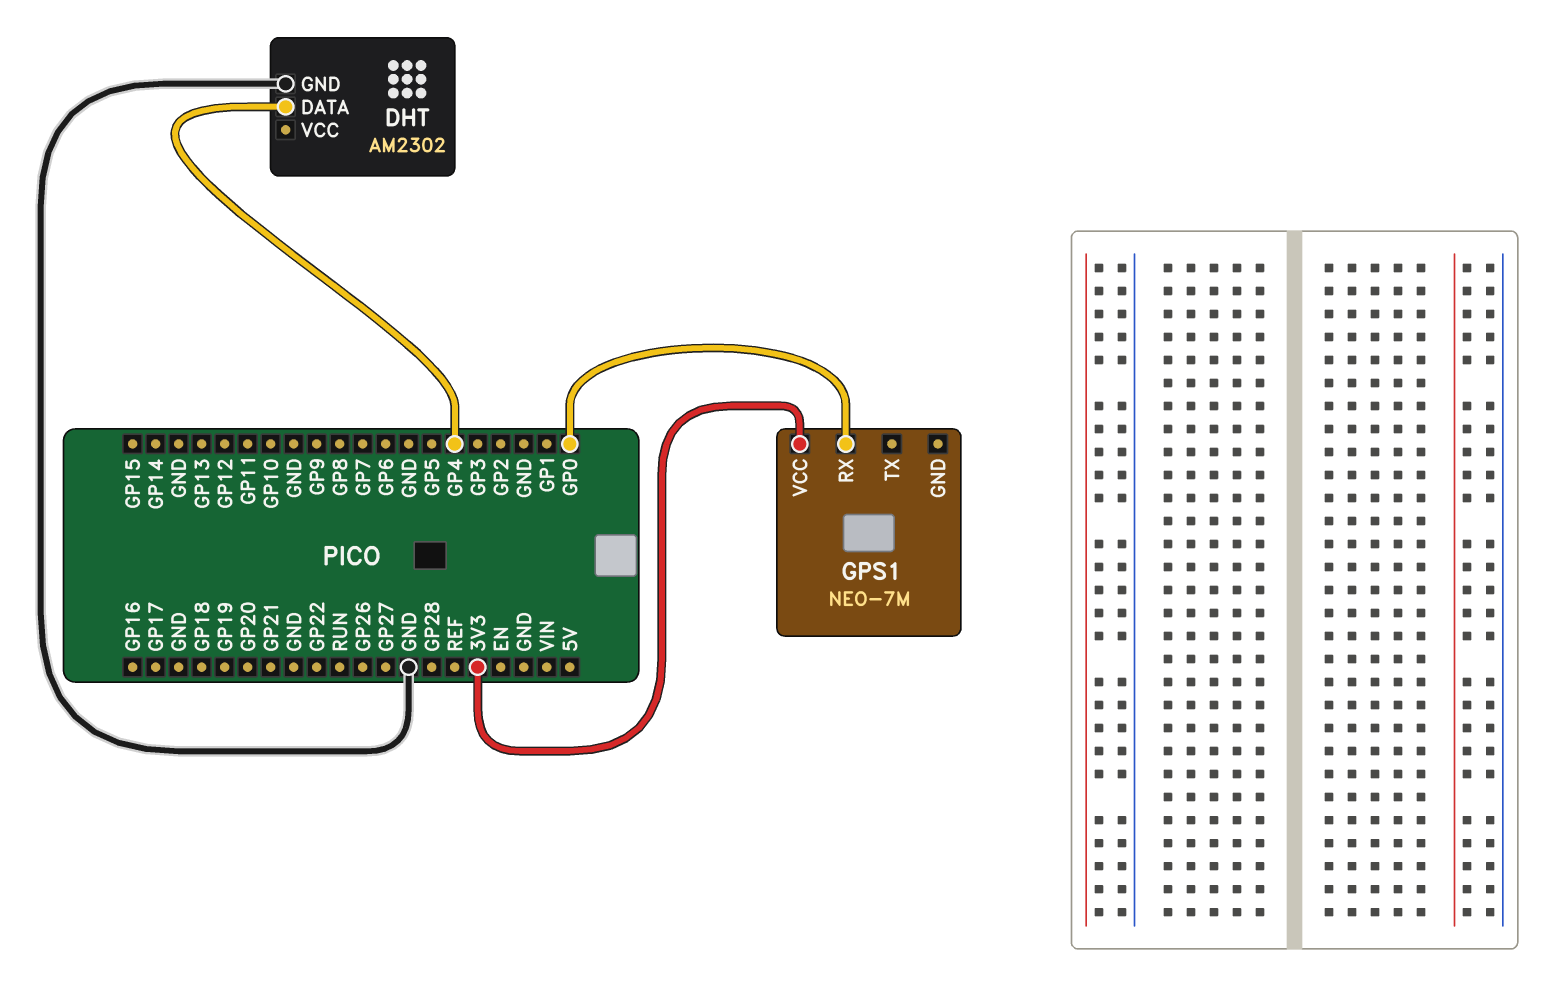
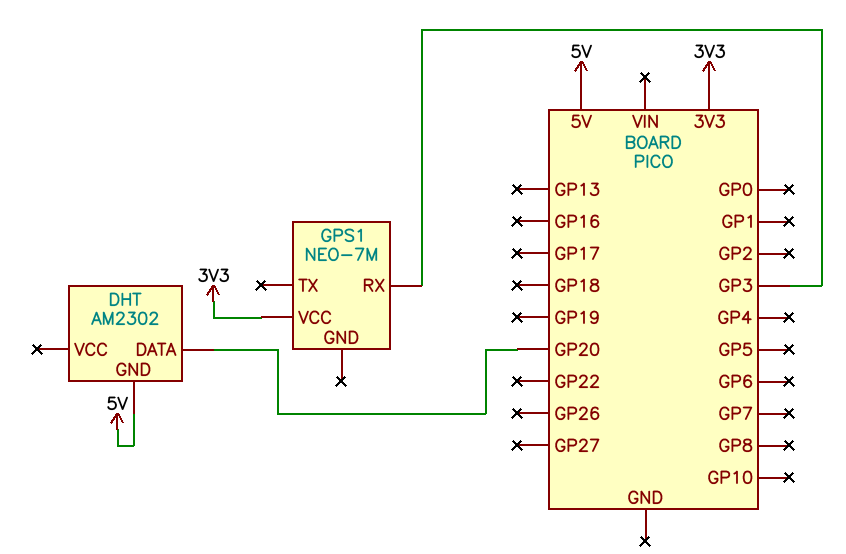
DHT pin DATA: GP4 -> GP20
DHT pin GND: GND -> 5V
GPS1 pin RX: GP0 -> GP3

